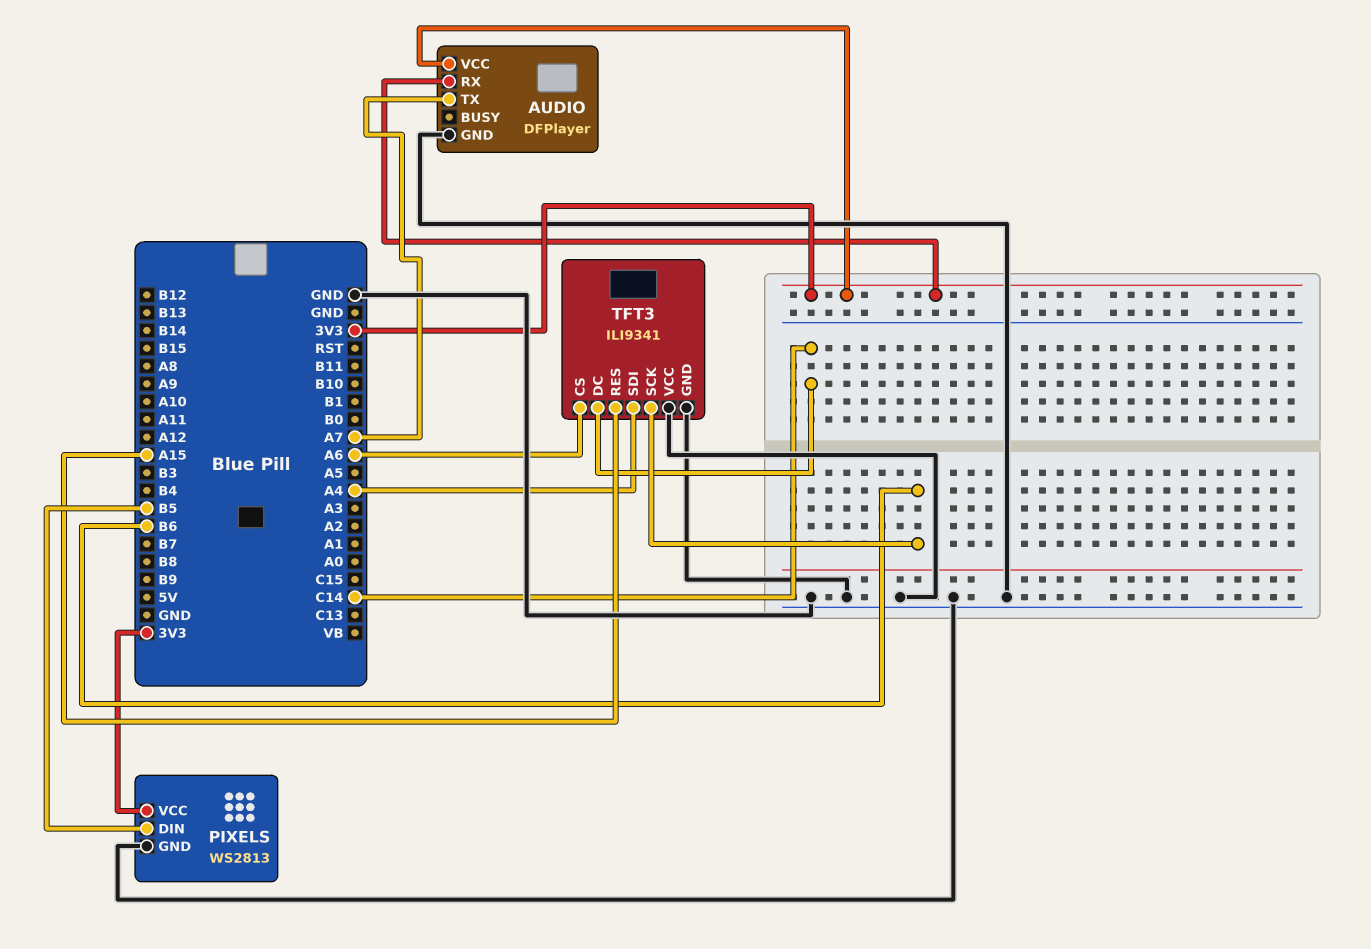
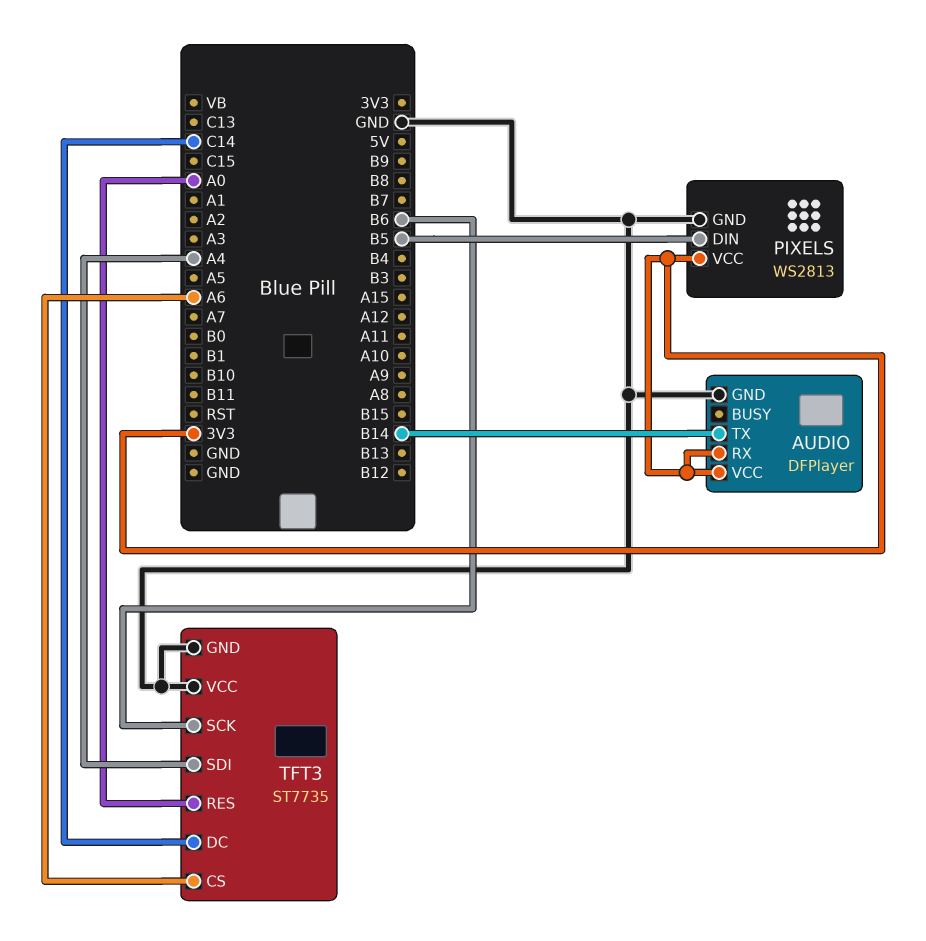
AUDIO pin TX: A7 -> B14
TFT3: ILI9341 -> ST7735
TFT3 pin RES: A15 -> A0

